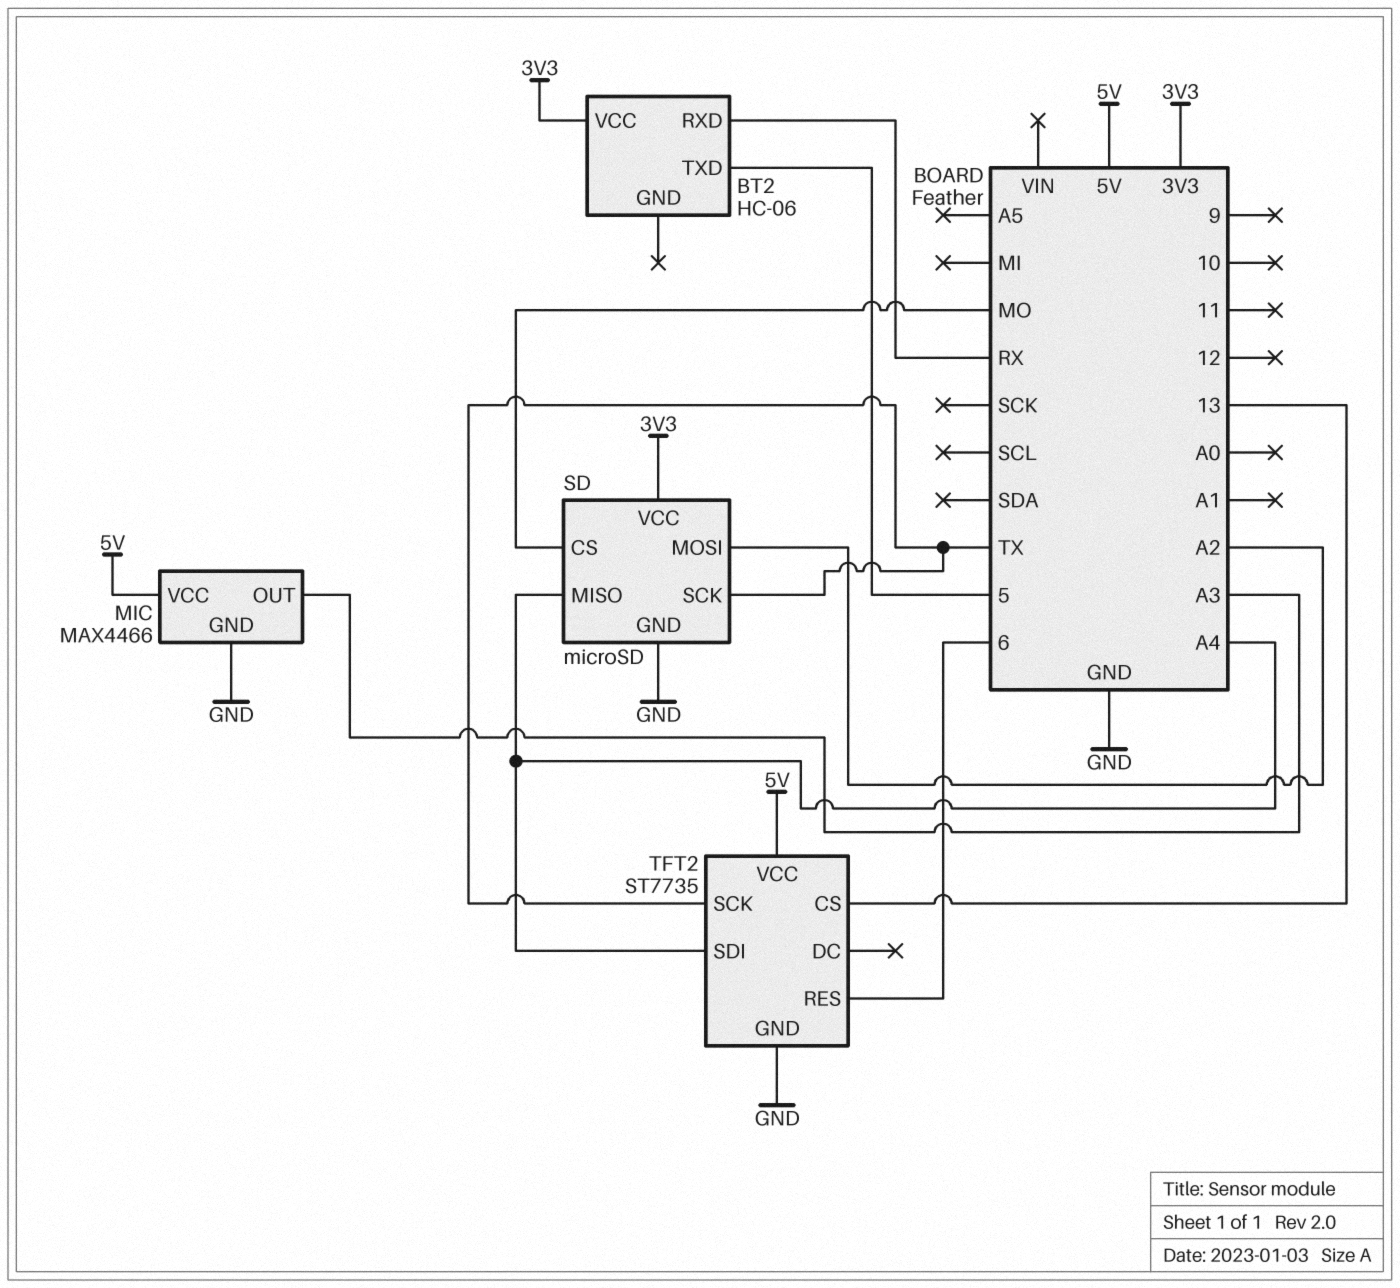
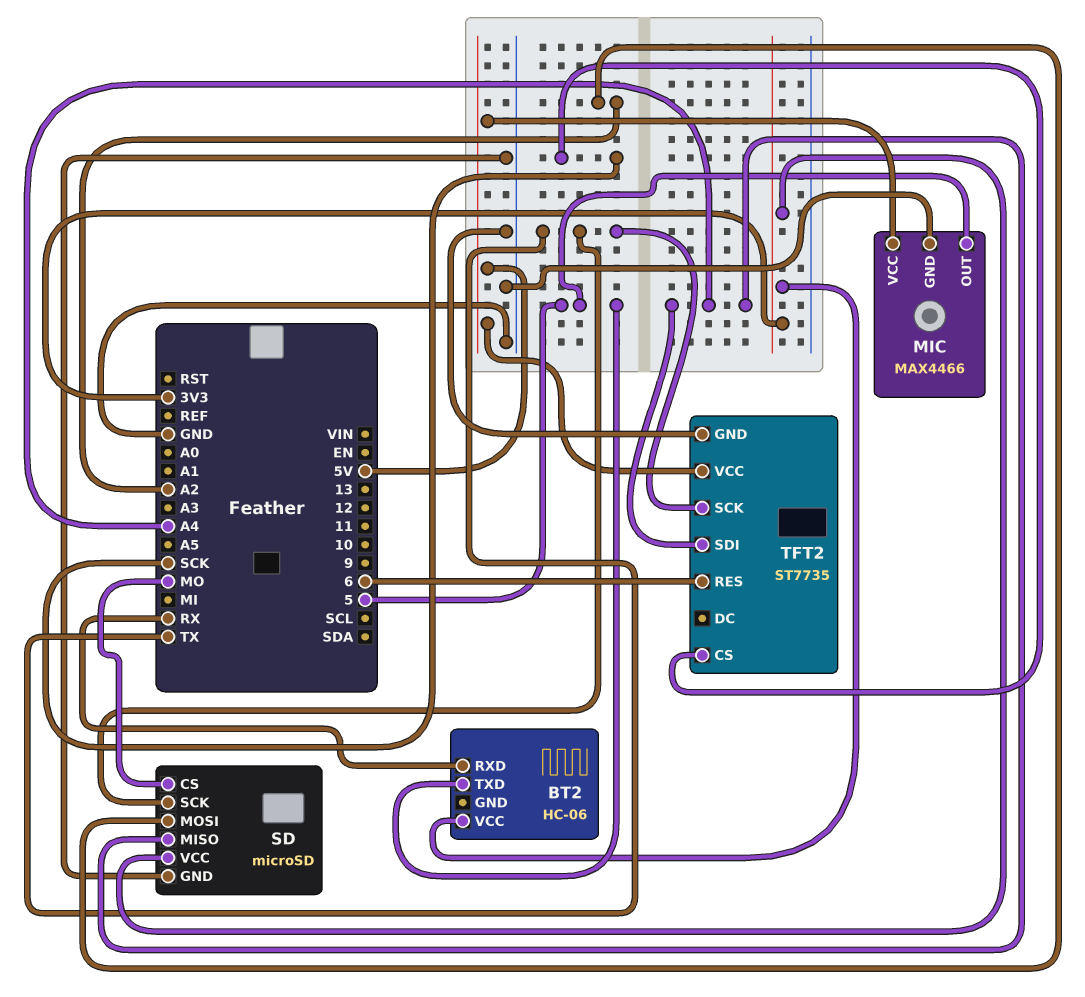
MIC pin OUT: A3 -> 5
TFT2 pin CS: 13 -> SCK

